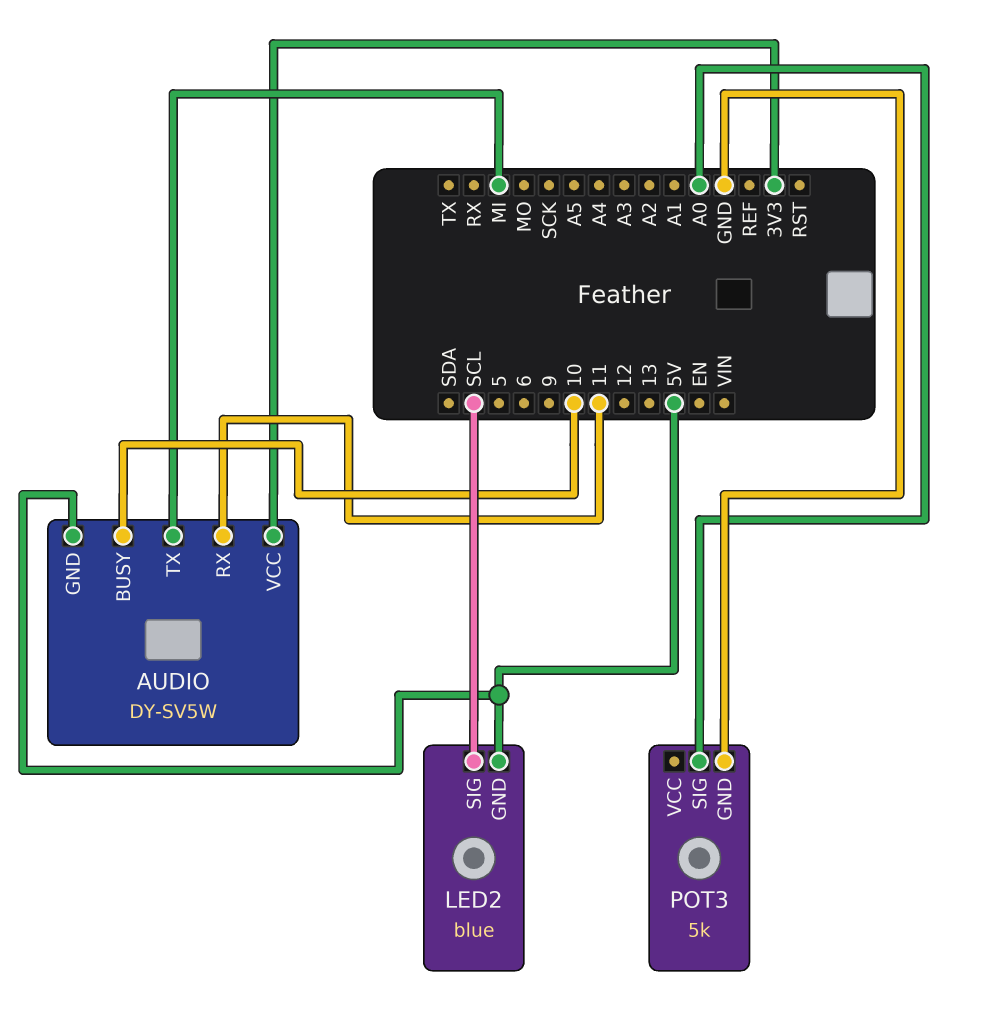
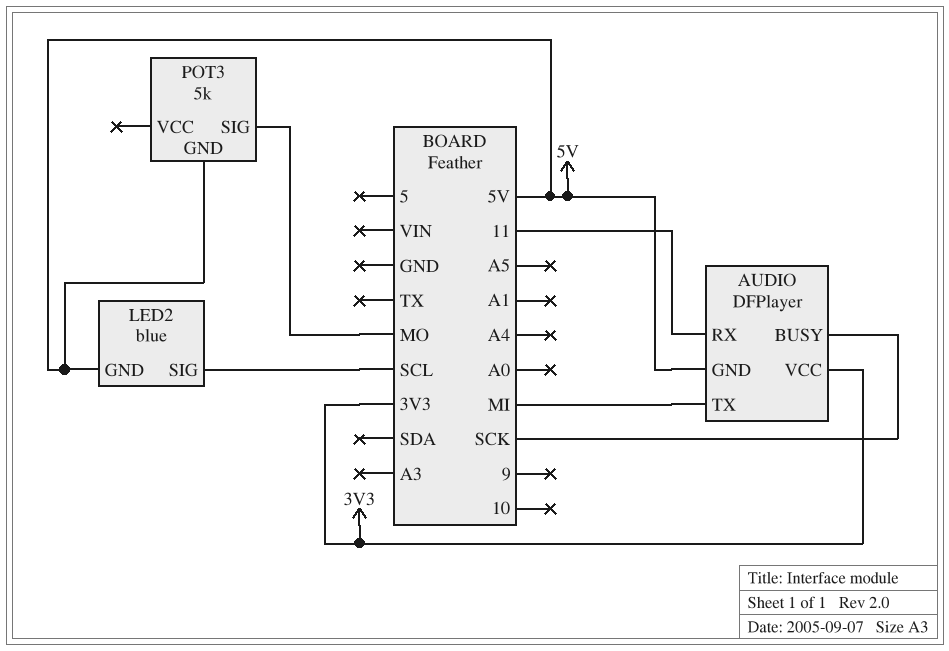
AUDIO: DY-SV5W -> DFPlayer
AUDIO pin BUSY: 10 -> SCK
POT3 pin GND: GND -> 5V
POT3 pin SIG: A0 -> MO

